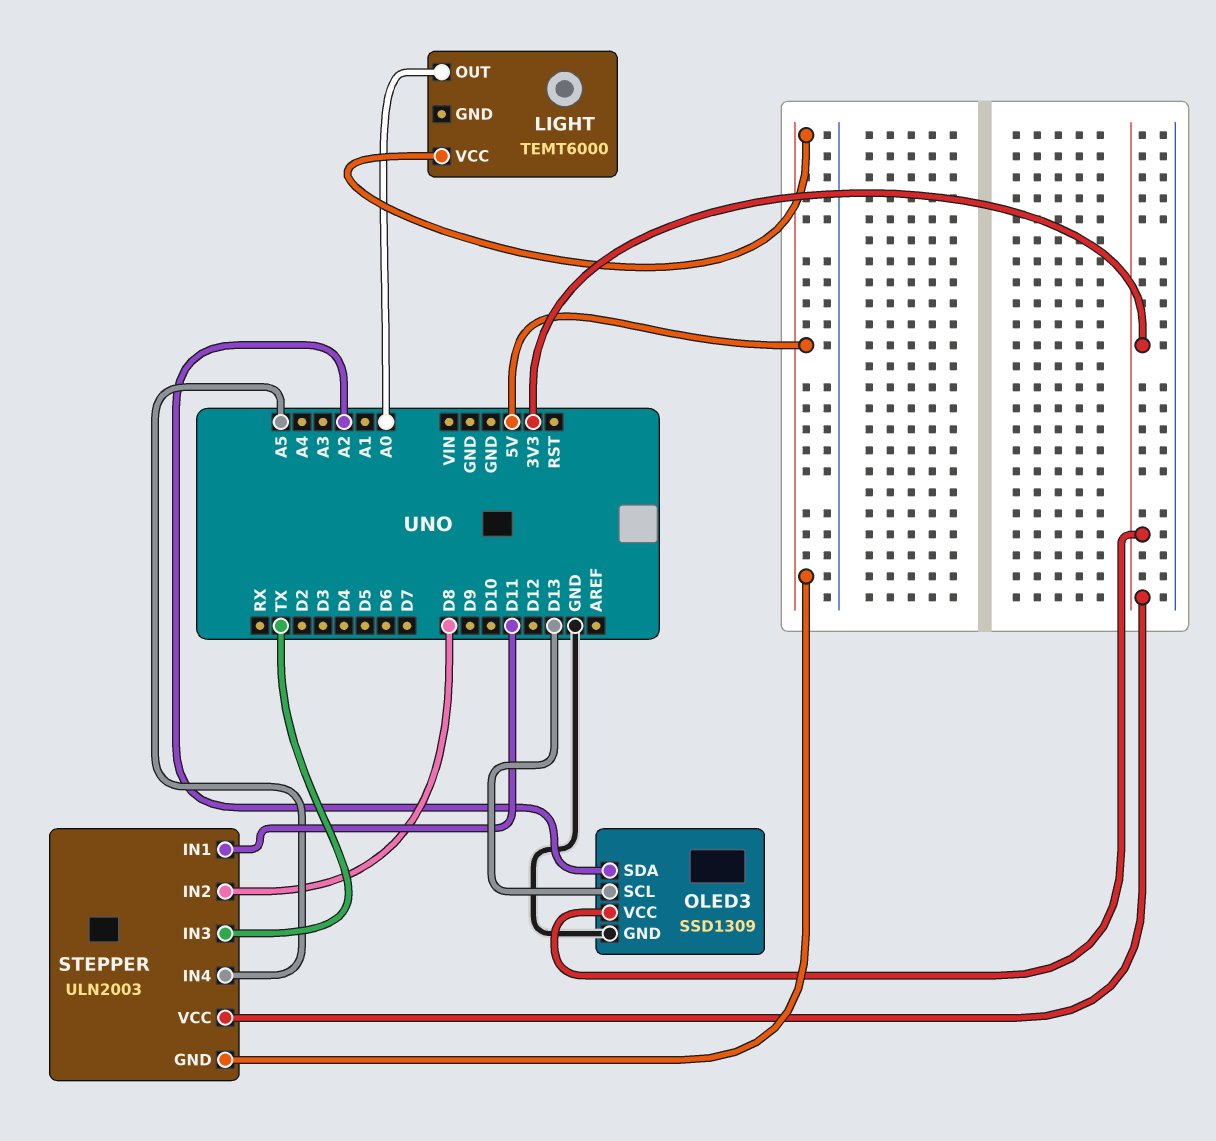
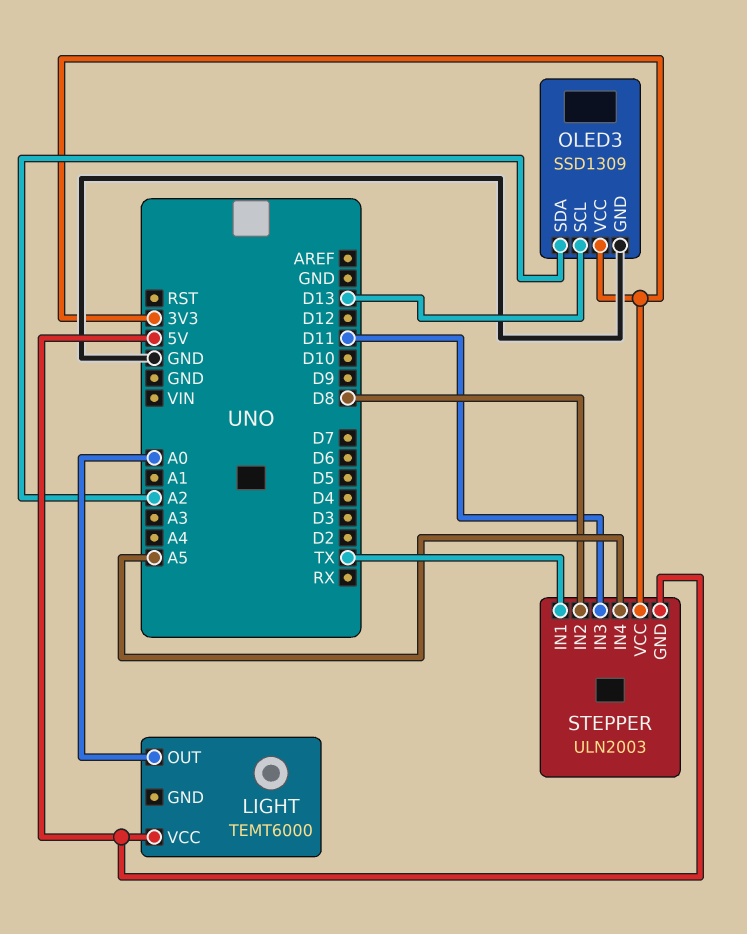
STEPPER pin IN1: D11 -> TX
STEPPER pin IN3: TX -> D11

